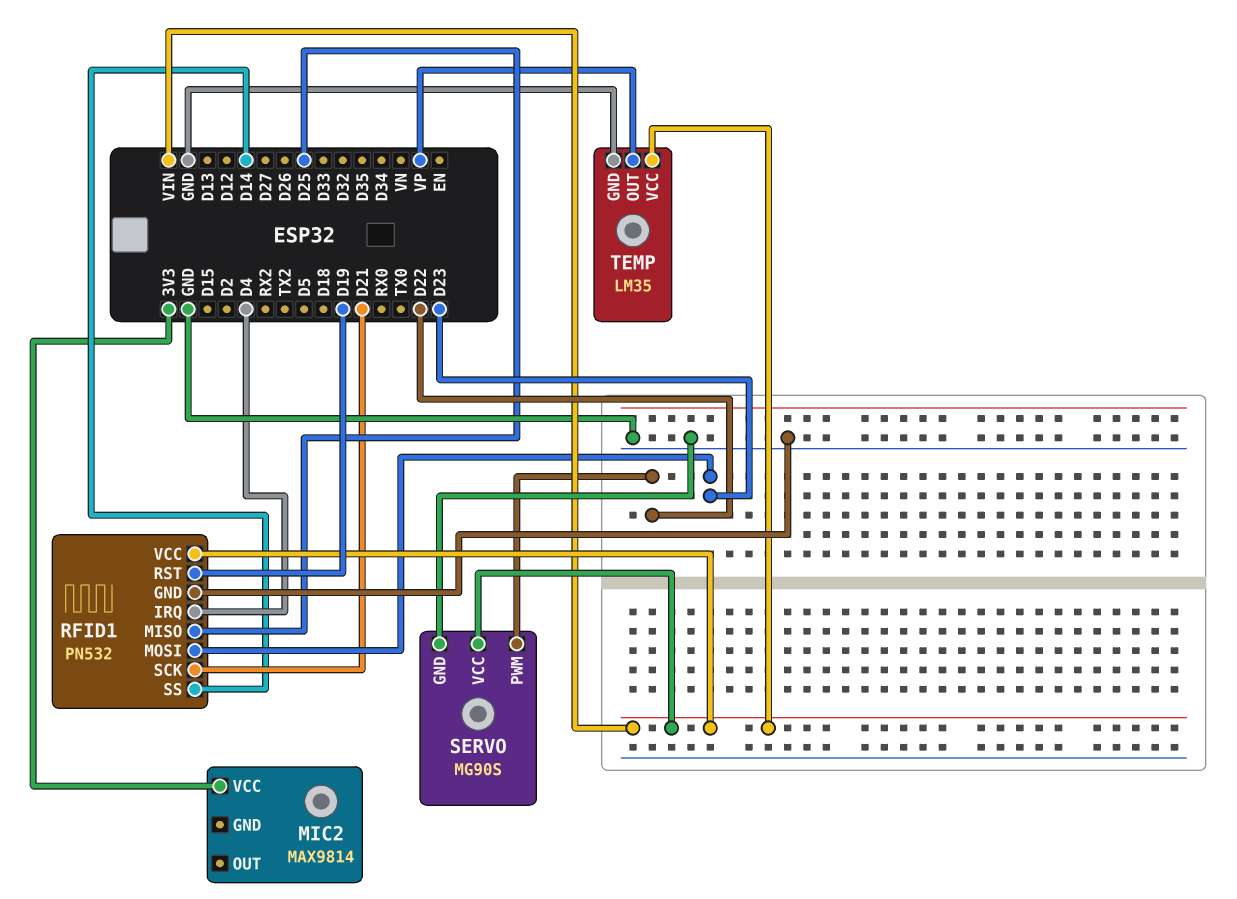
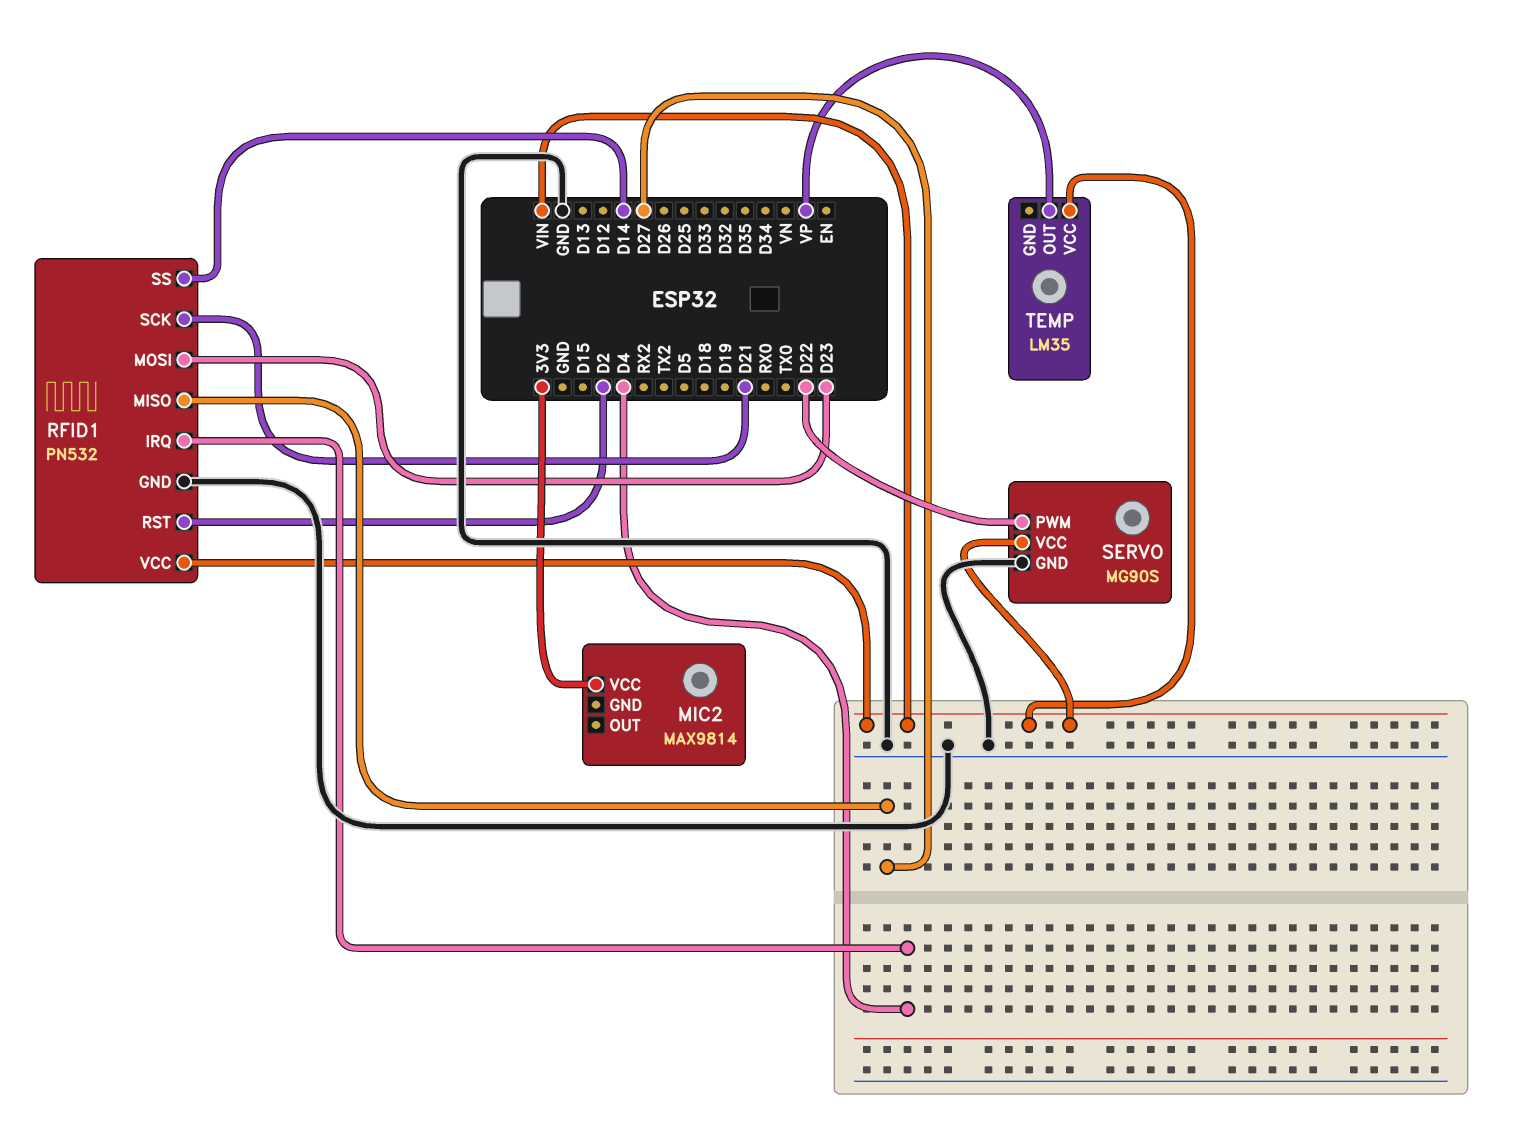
RFID1 pin MISO: D25 -> D27
RFID1 pin RST: D19 -> D2
TEMP pin GND: GND -> none

